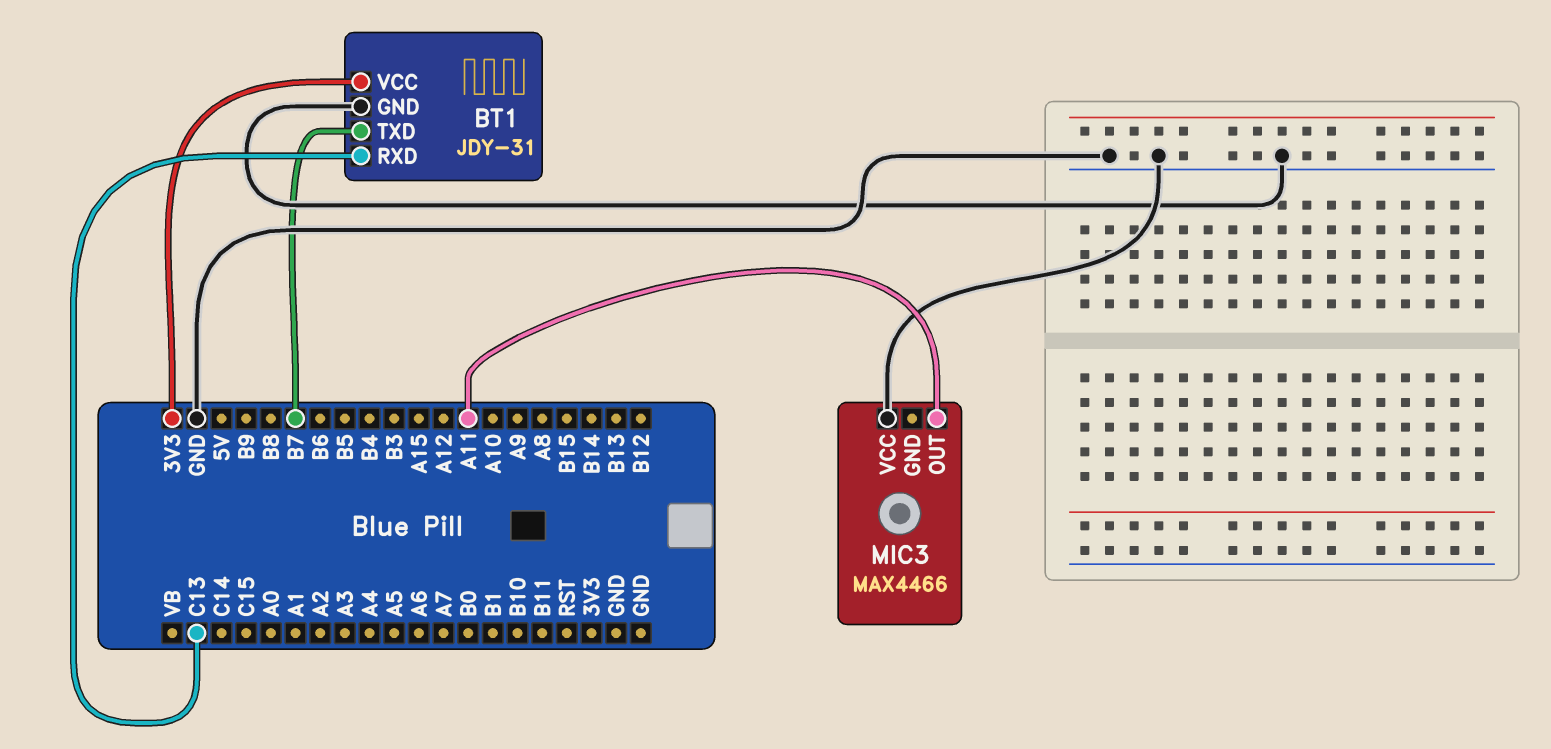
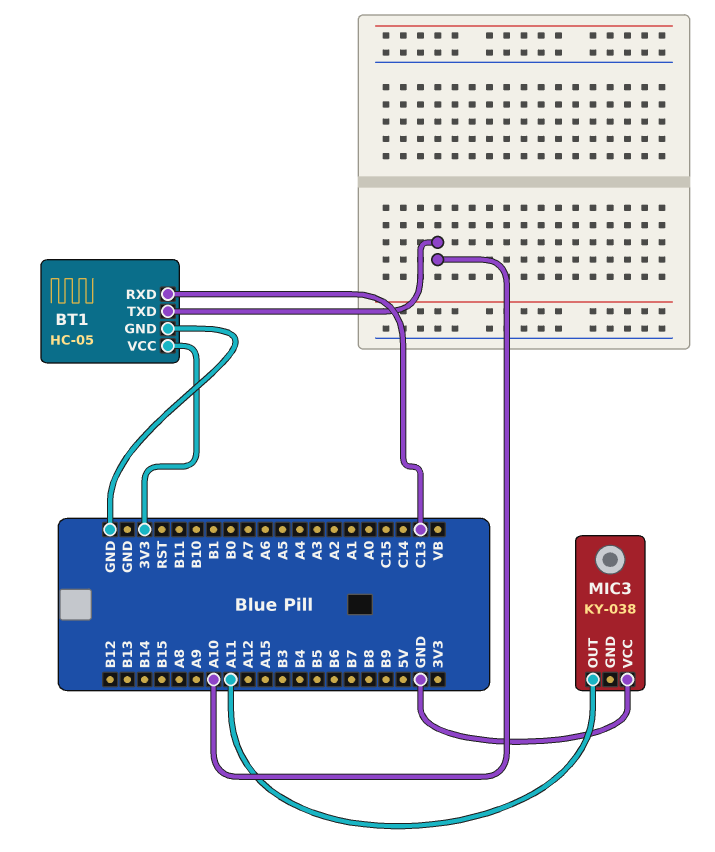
BT1: JDY-31 -> HC-05
BT1 pin TXD: B7 -> A10
MIC3: MAX4466 -> KY-038

